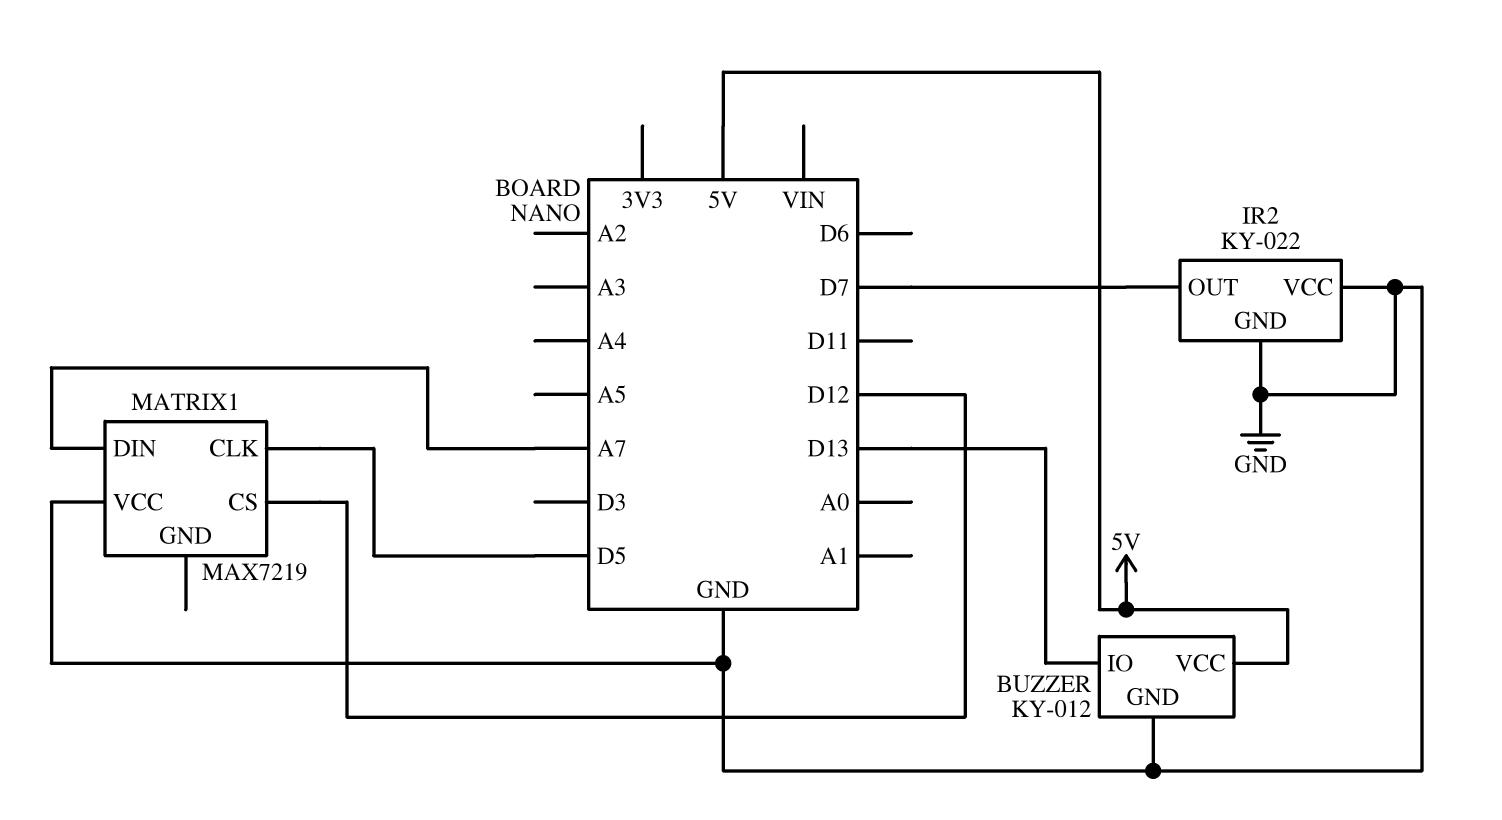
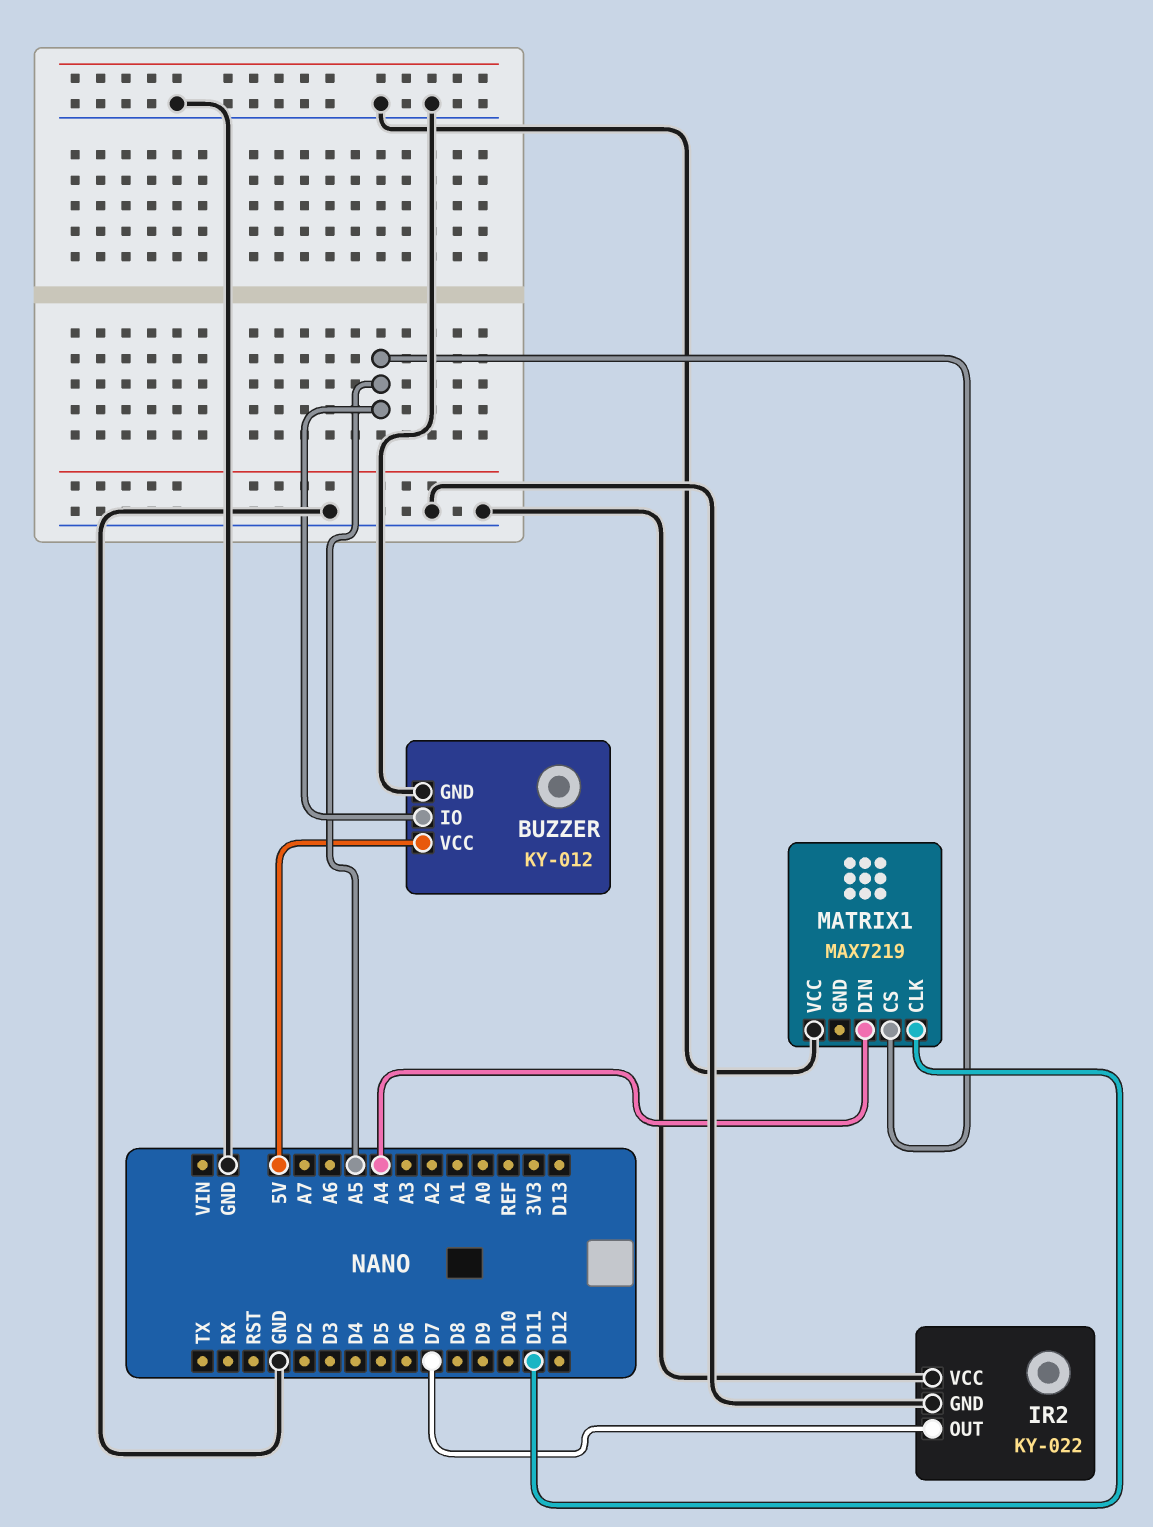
BUZZER pin IO: D13 -> A5
MATRIX1 pin CLK: D5 -> D11
MATRIX1 pin CS: D12 -> A5
MATRIX1 pin DIN: A7 -> A4

